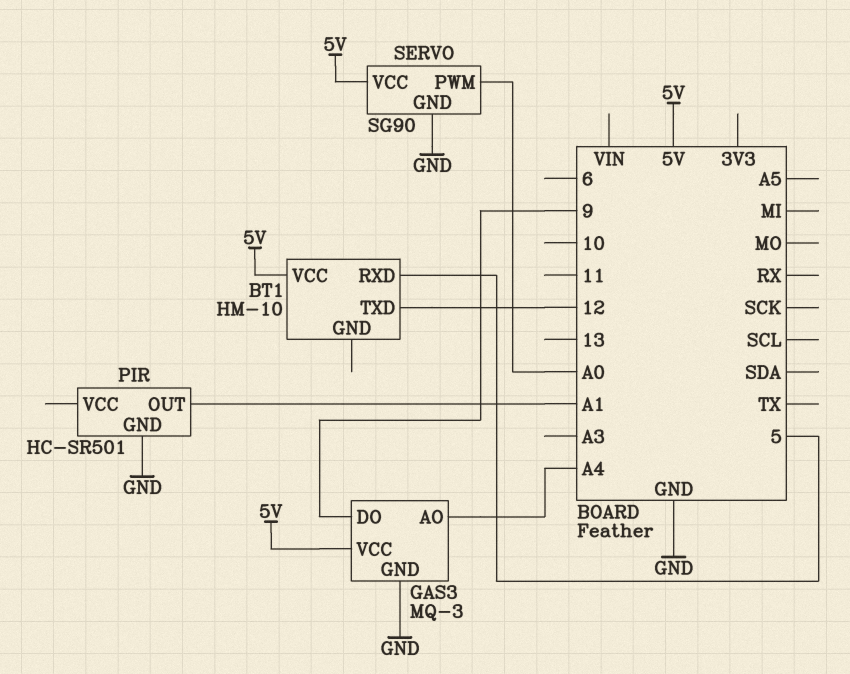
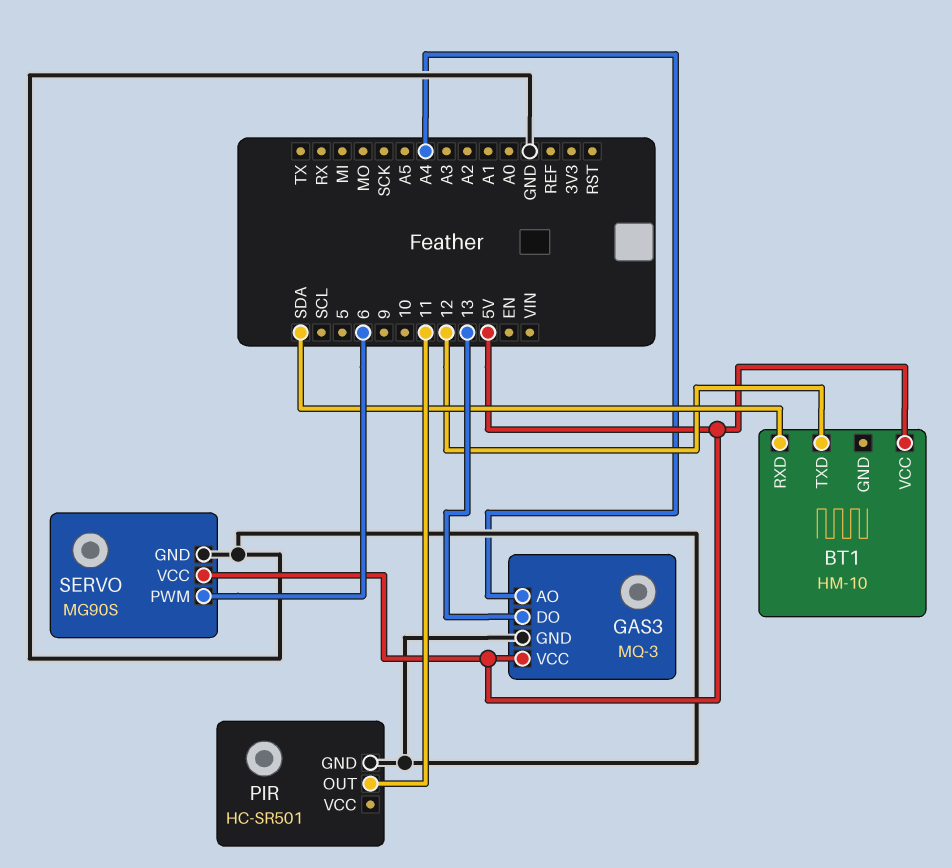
BT1 pin RXD: 5 -> SDA
GAS3 pin DO: 9 -> 13
PIR pin OUT: A1 -> 11
SERVO: SG90 -> MG90S
SERVO pin PWM: A0 -> 6

